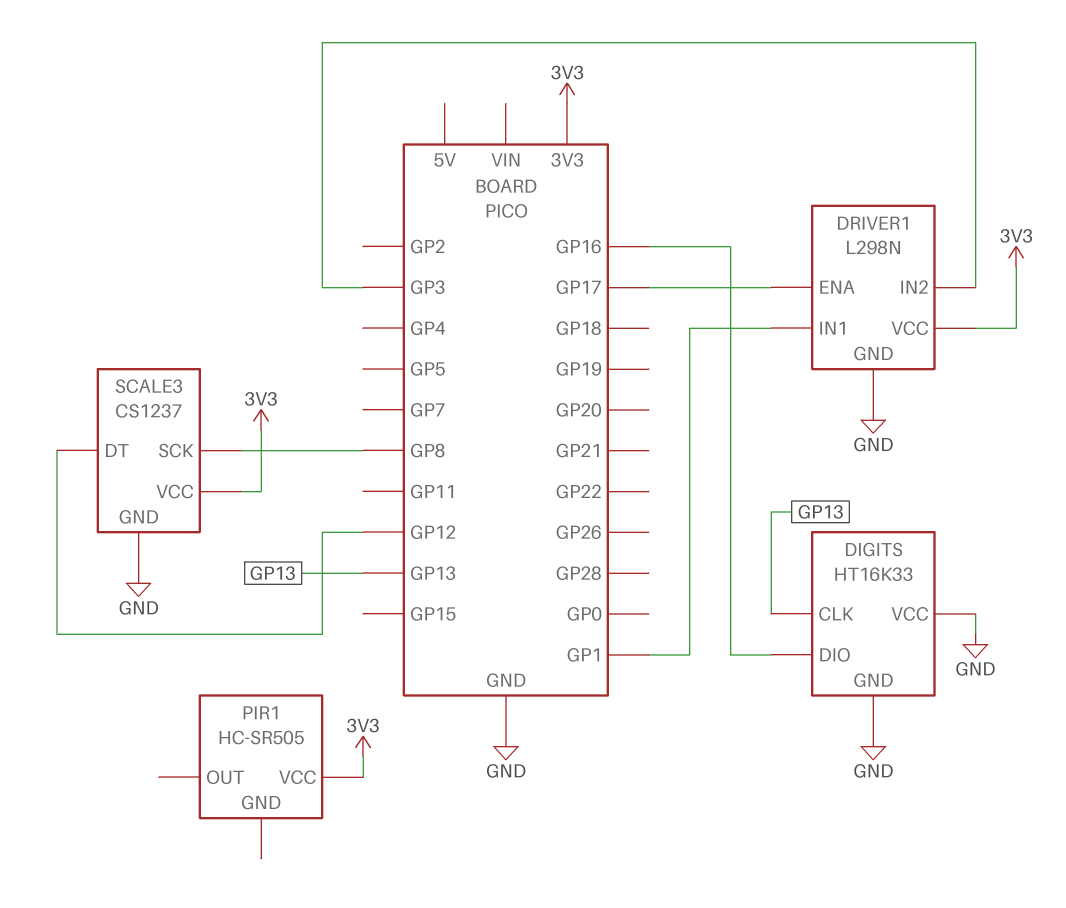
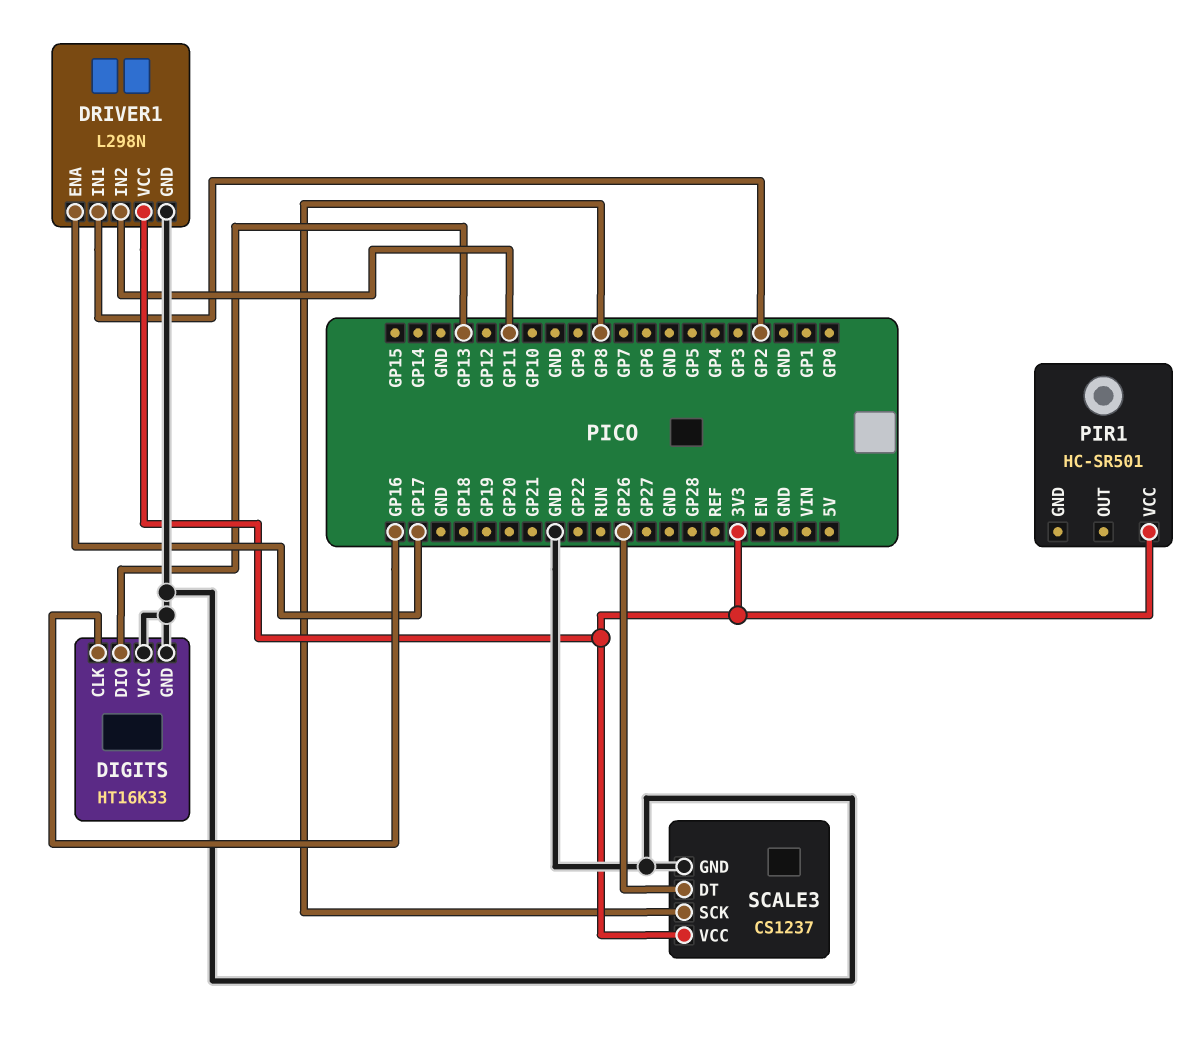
DIGITS pin CLK: GP13 -> GP16
DIGITS pin DIO: GP16 -> GP13
DRIVER1 pin IN1: GP1 -> GP2
DRIVER1 pin IN2: GP3 -> GP11
PIR1: HC-SR505 -> HC-SR501
SCALE3 pin DT: GP12 -> GP26

